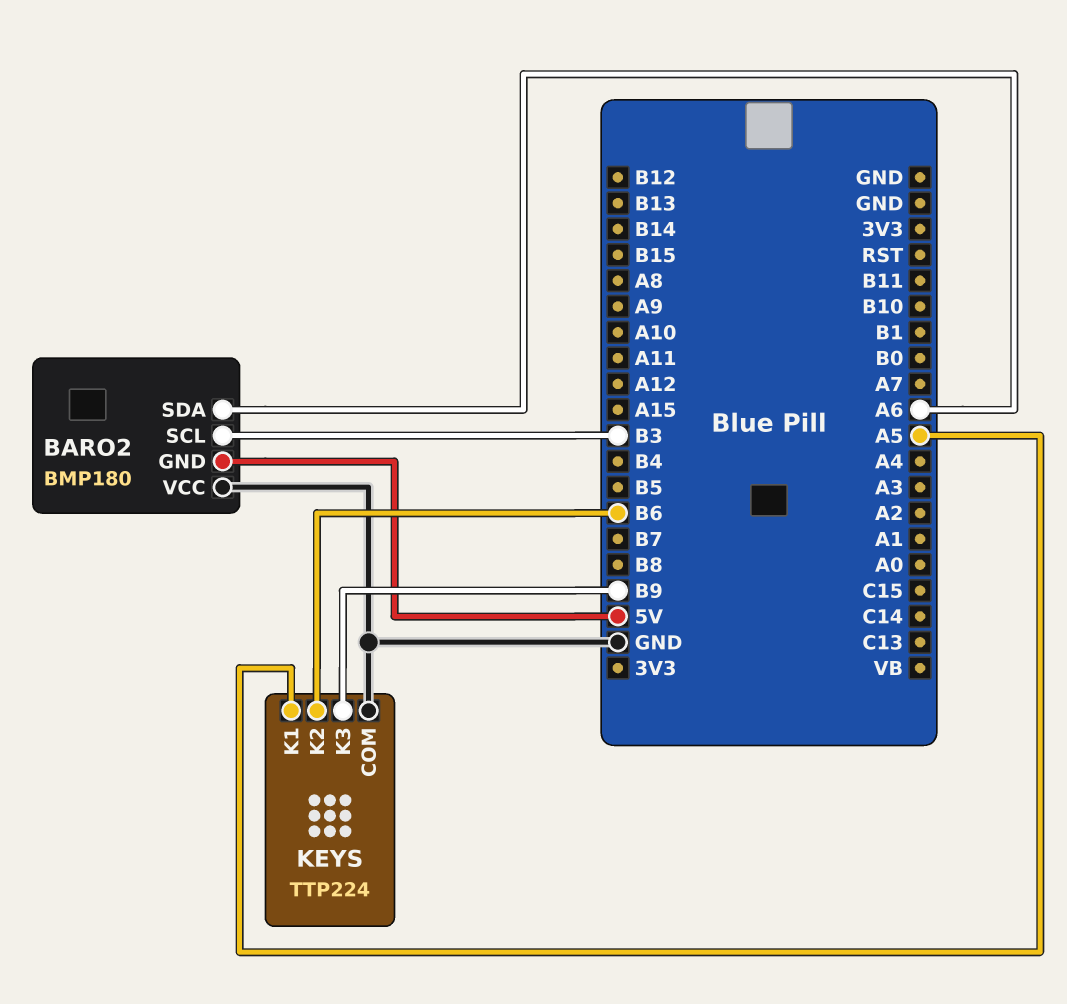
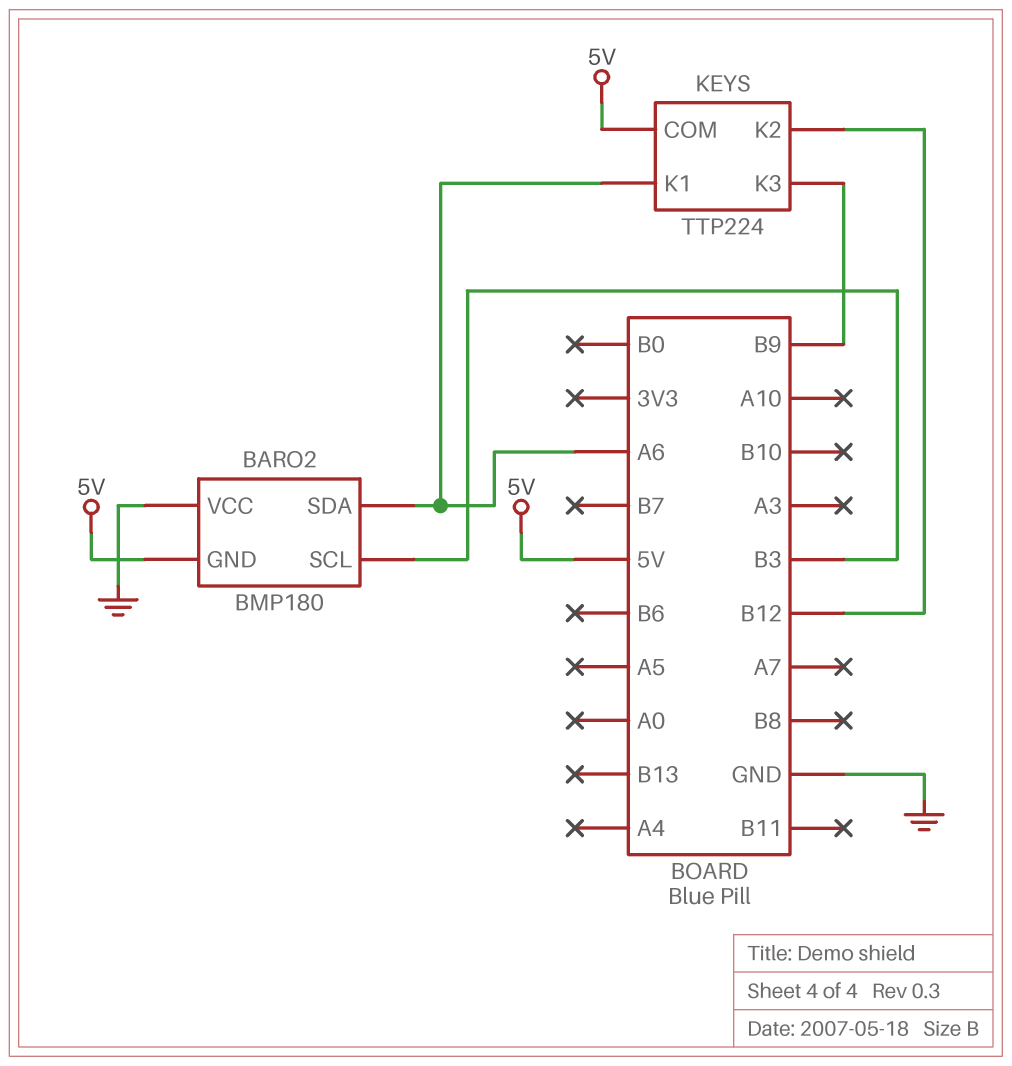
KEYS pin COM: GND -> 5V
KEYS pin K1: A5 -> A6
KEYS pin K2: B6 -> B12

